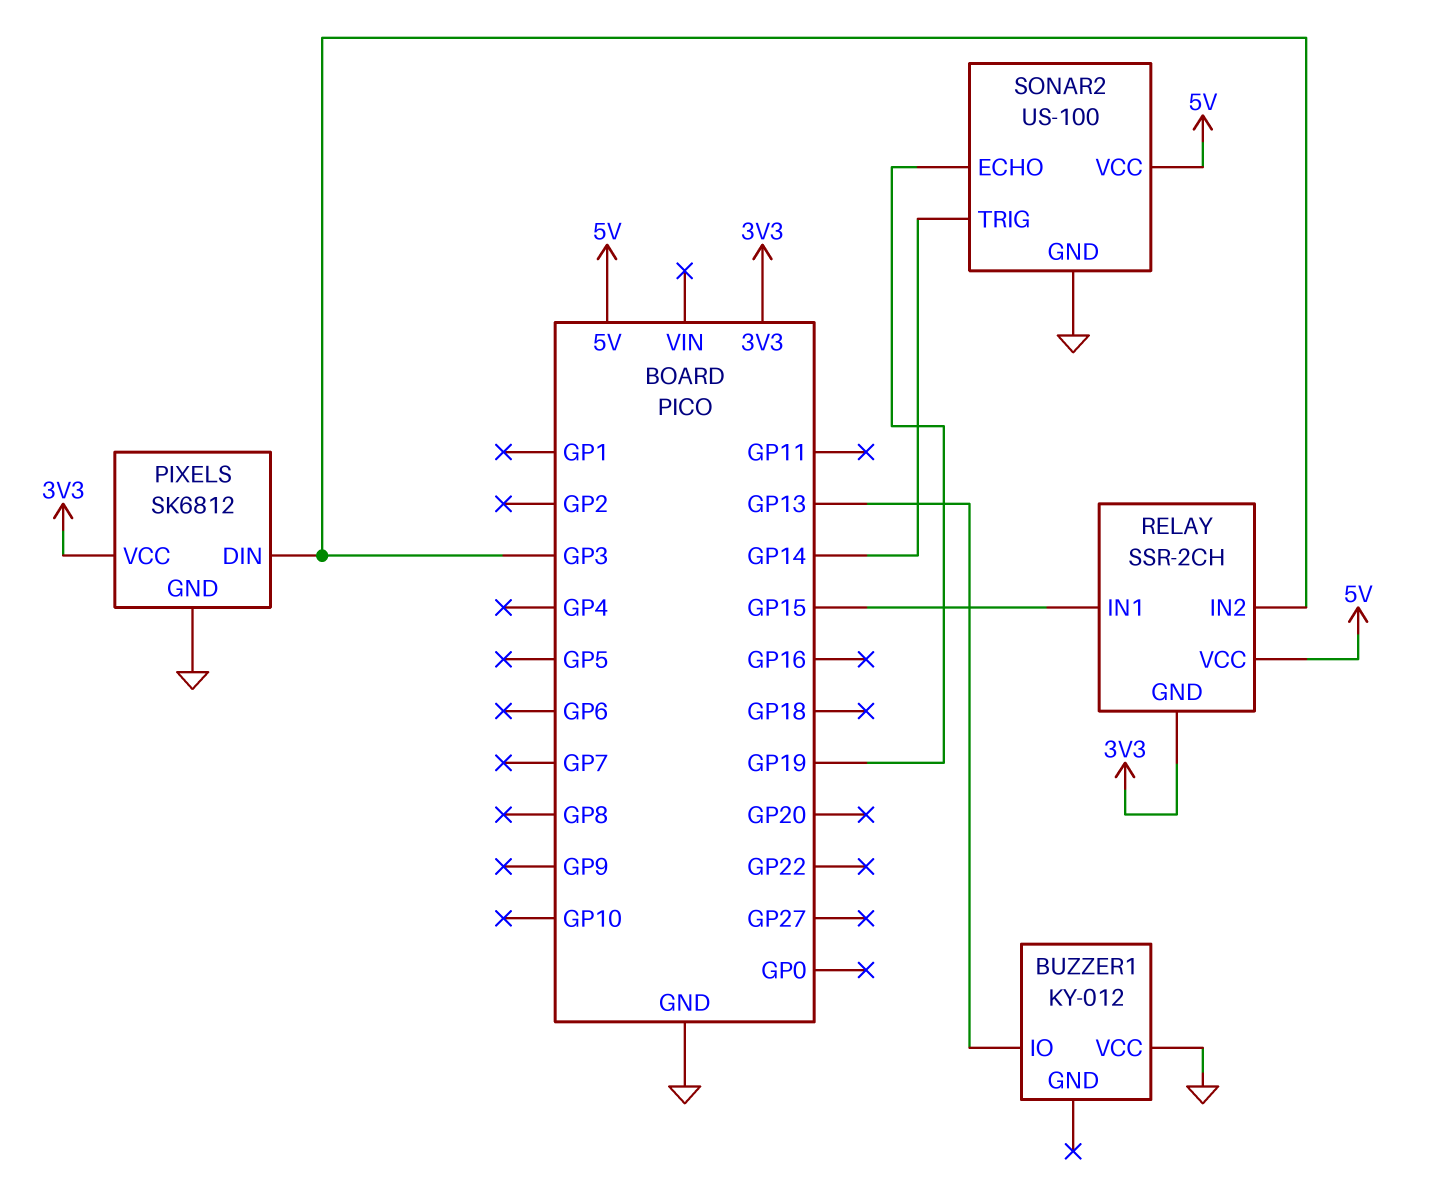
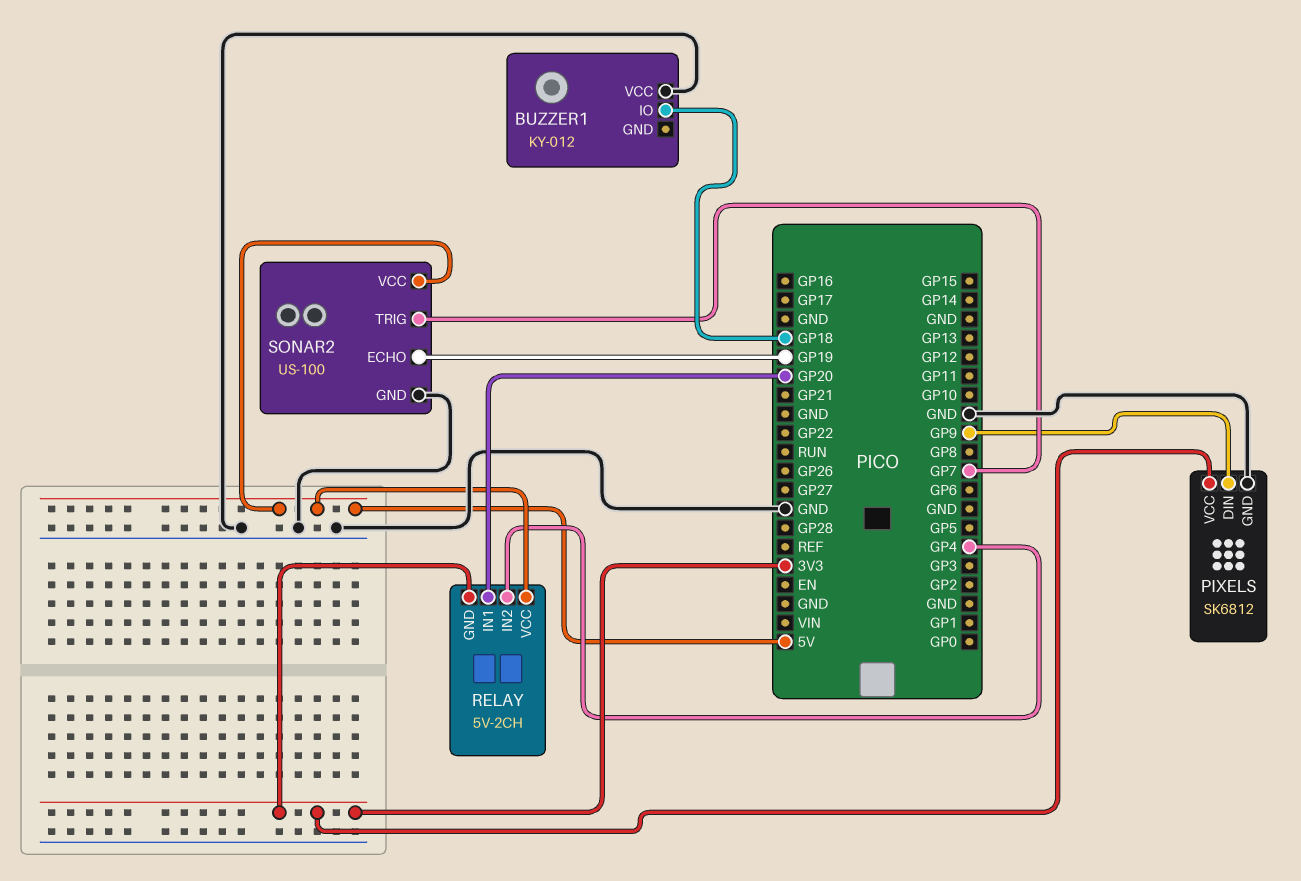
BUZZER1 pin IO: GP13 -> GP18
PIXELS pin DIN: GP3 -> GP9
RELAY: SSR-2CH -> 5V-2CH
RELAY pin IN1: GP15 -> GP20
RELAY pin IN2: GP3 -> GP4
SONAR2 pin TRIG: GP14 -> GP7

